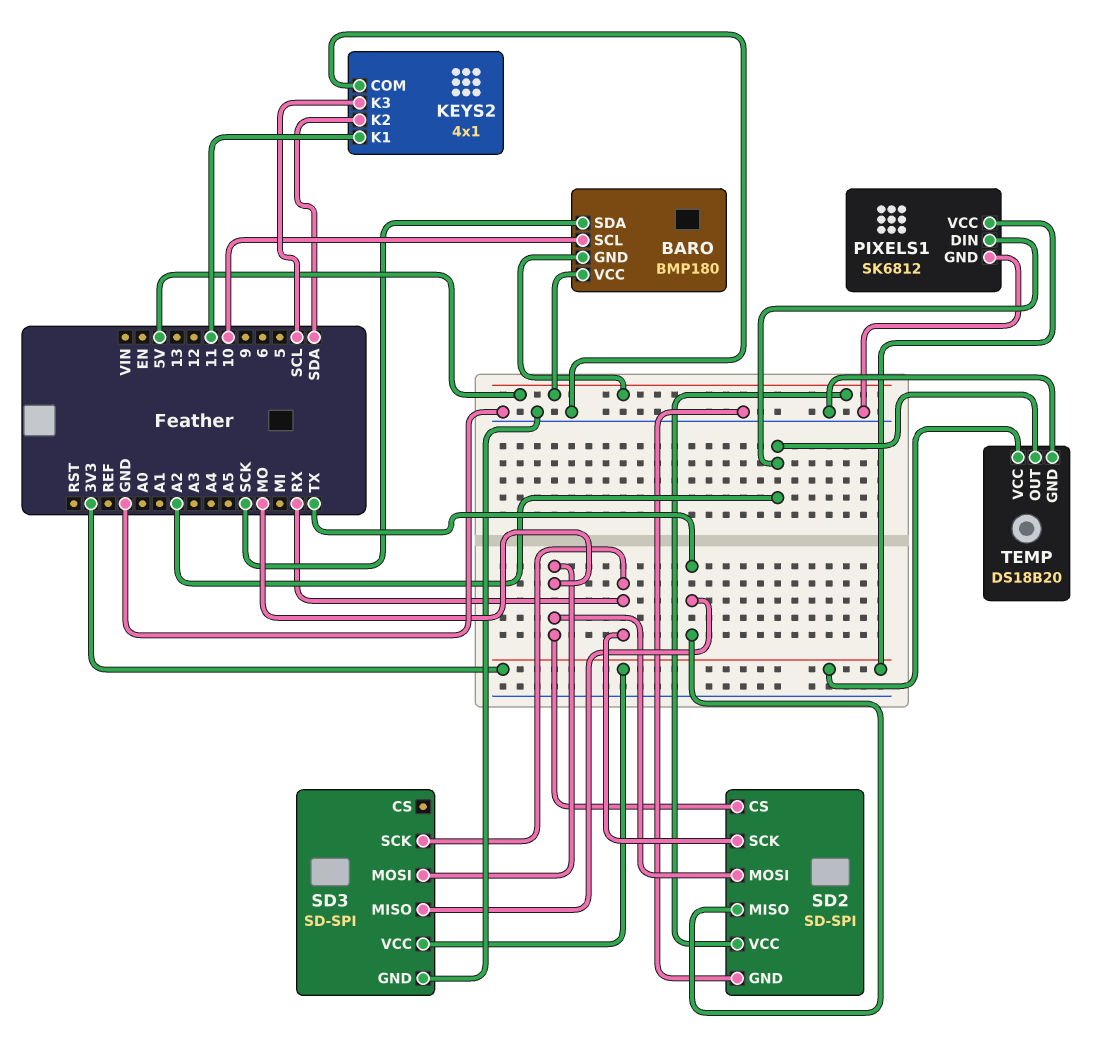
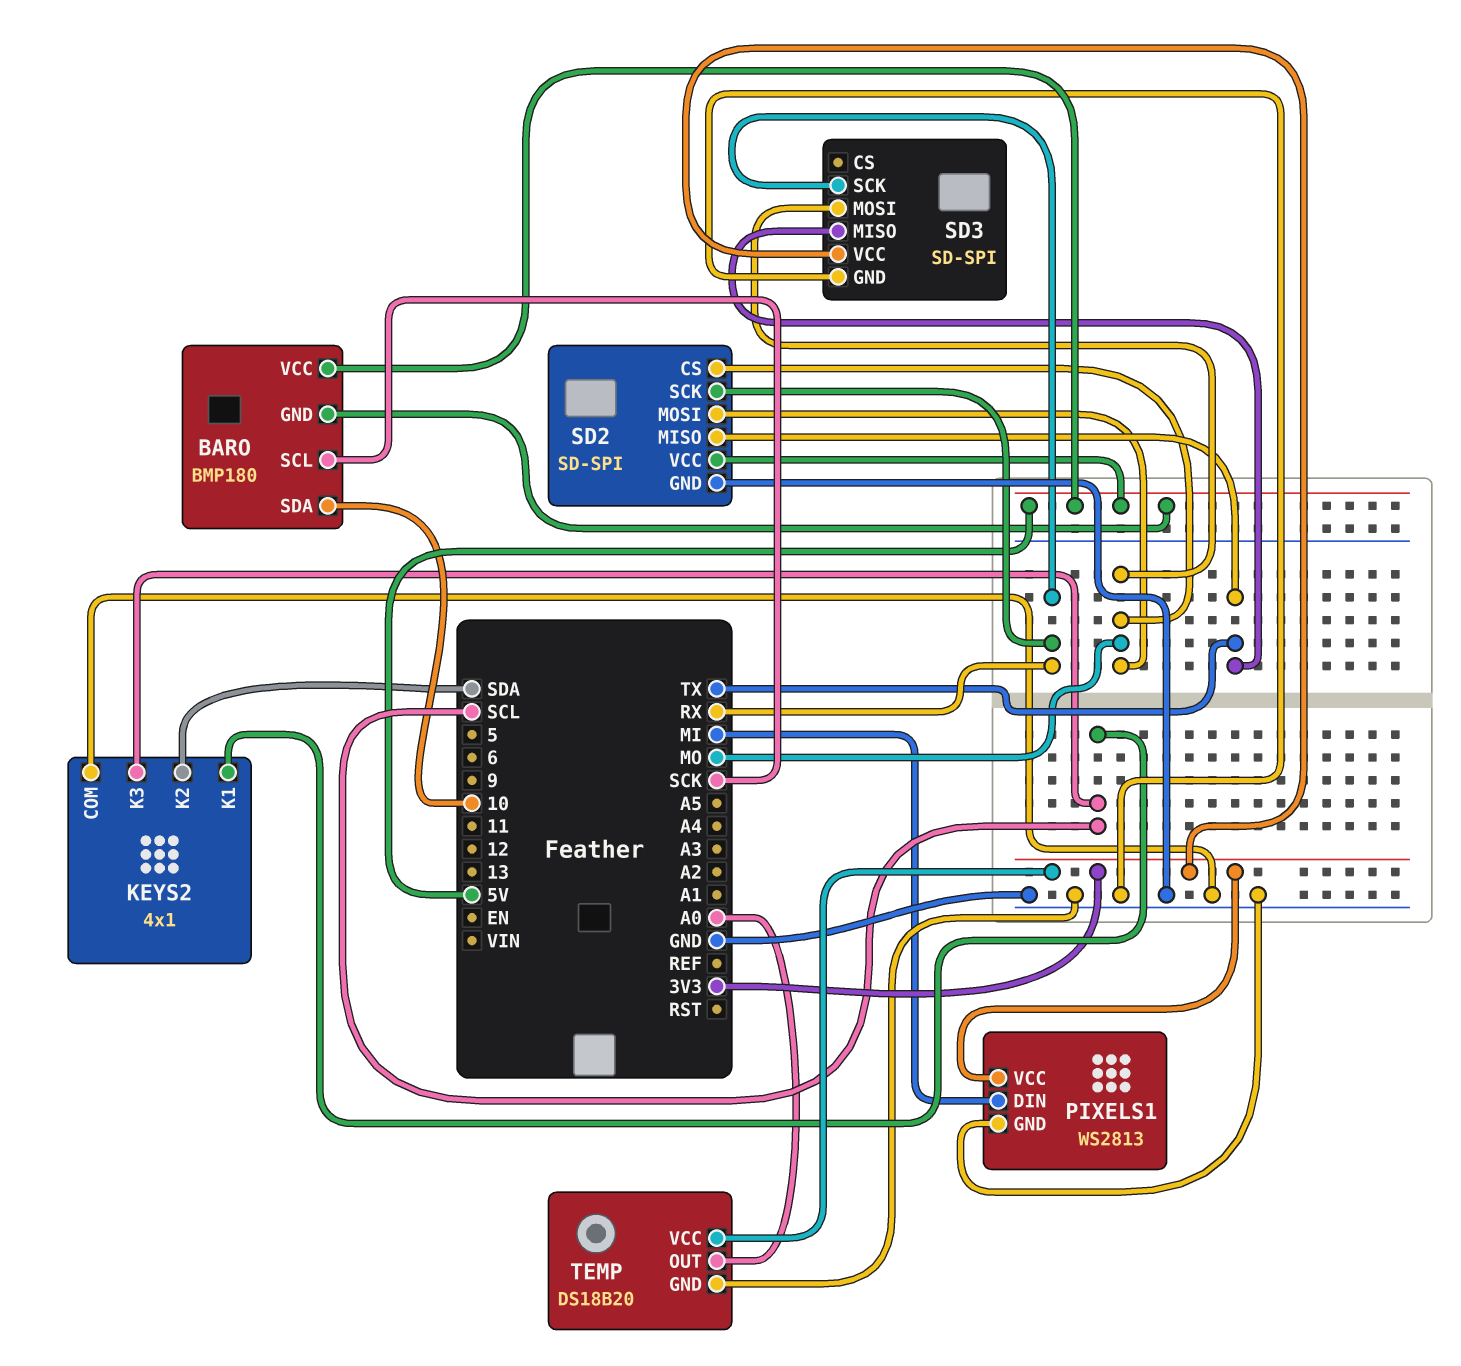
BARO pin SCL: 10 -> SCK
BARO pin SDA: SCK -> 10
KEYS2 pin K1: 11 -> SCL
PIXELS1: SK6812 -> WS2813
PIXELS1 pin DIN: A2 -> MI
TEMP pin OUT: A2 -> A0

